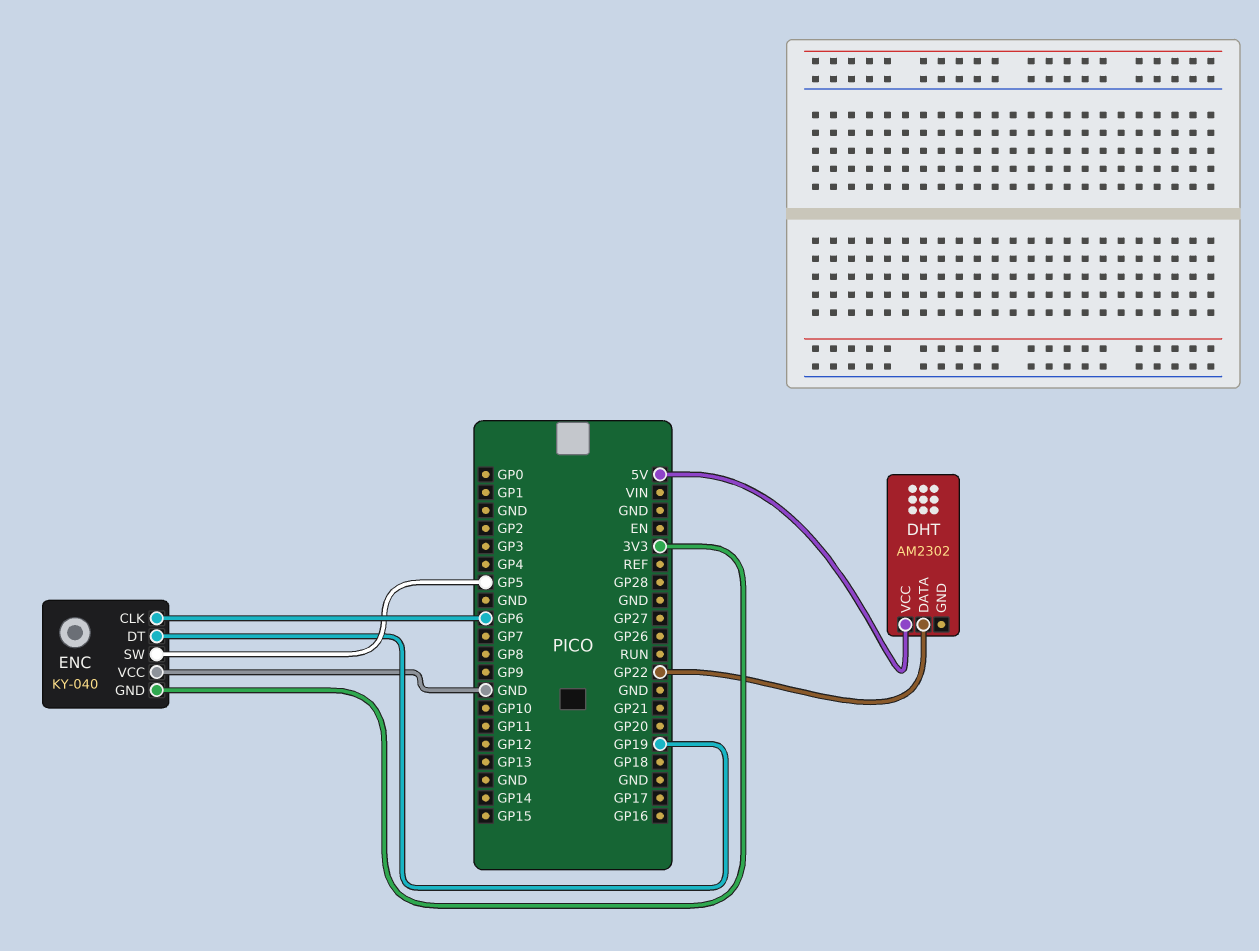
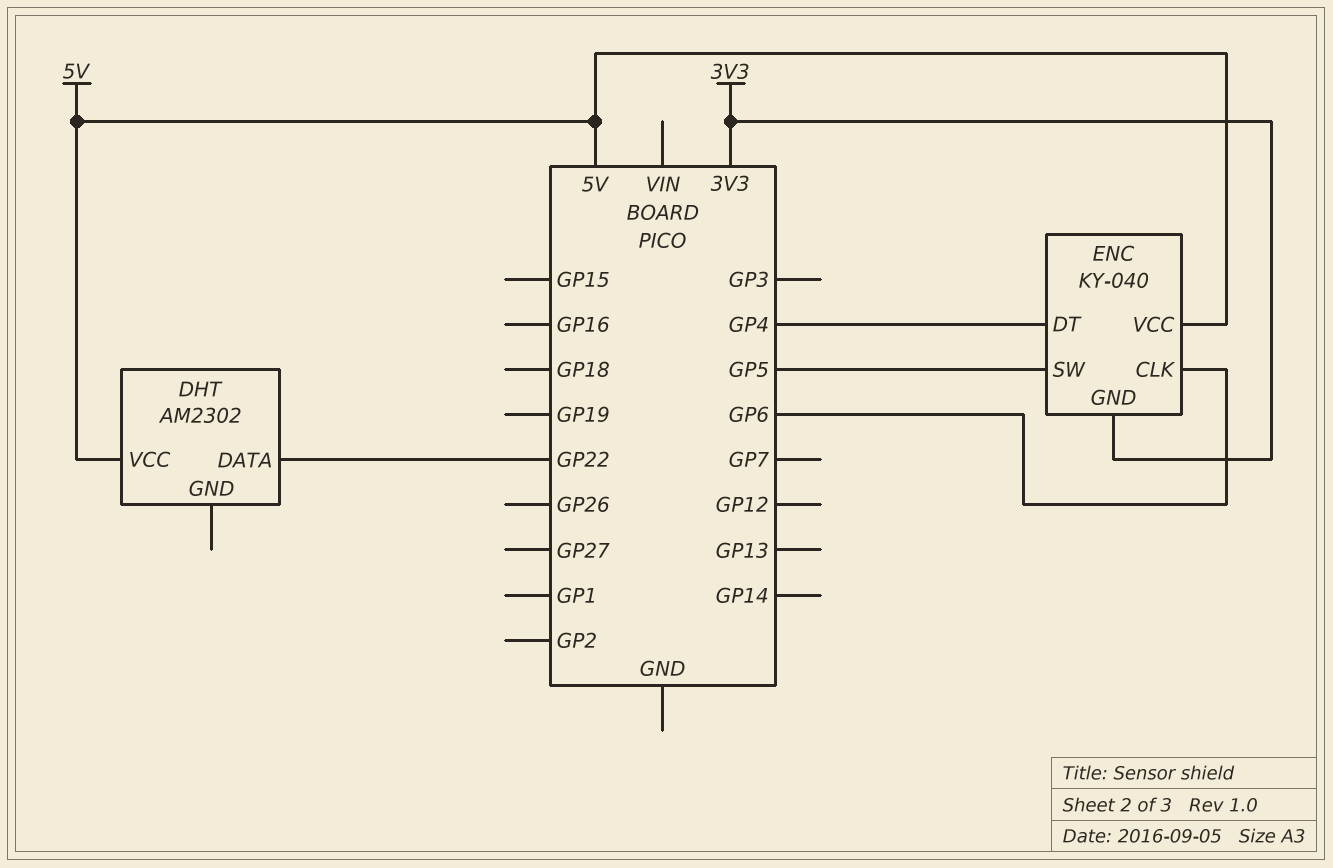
ENC pin DT: GP19 -> GP4
ENC pin VCC: GND -> 5V

